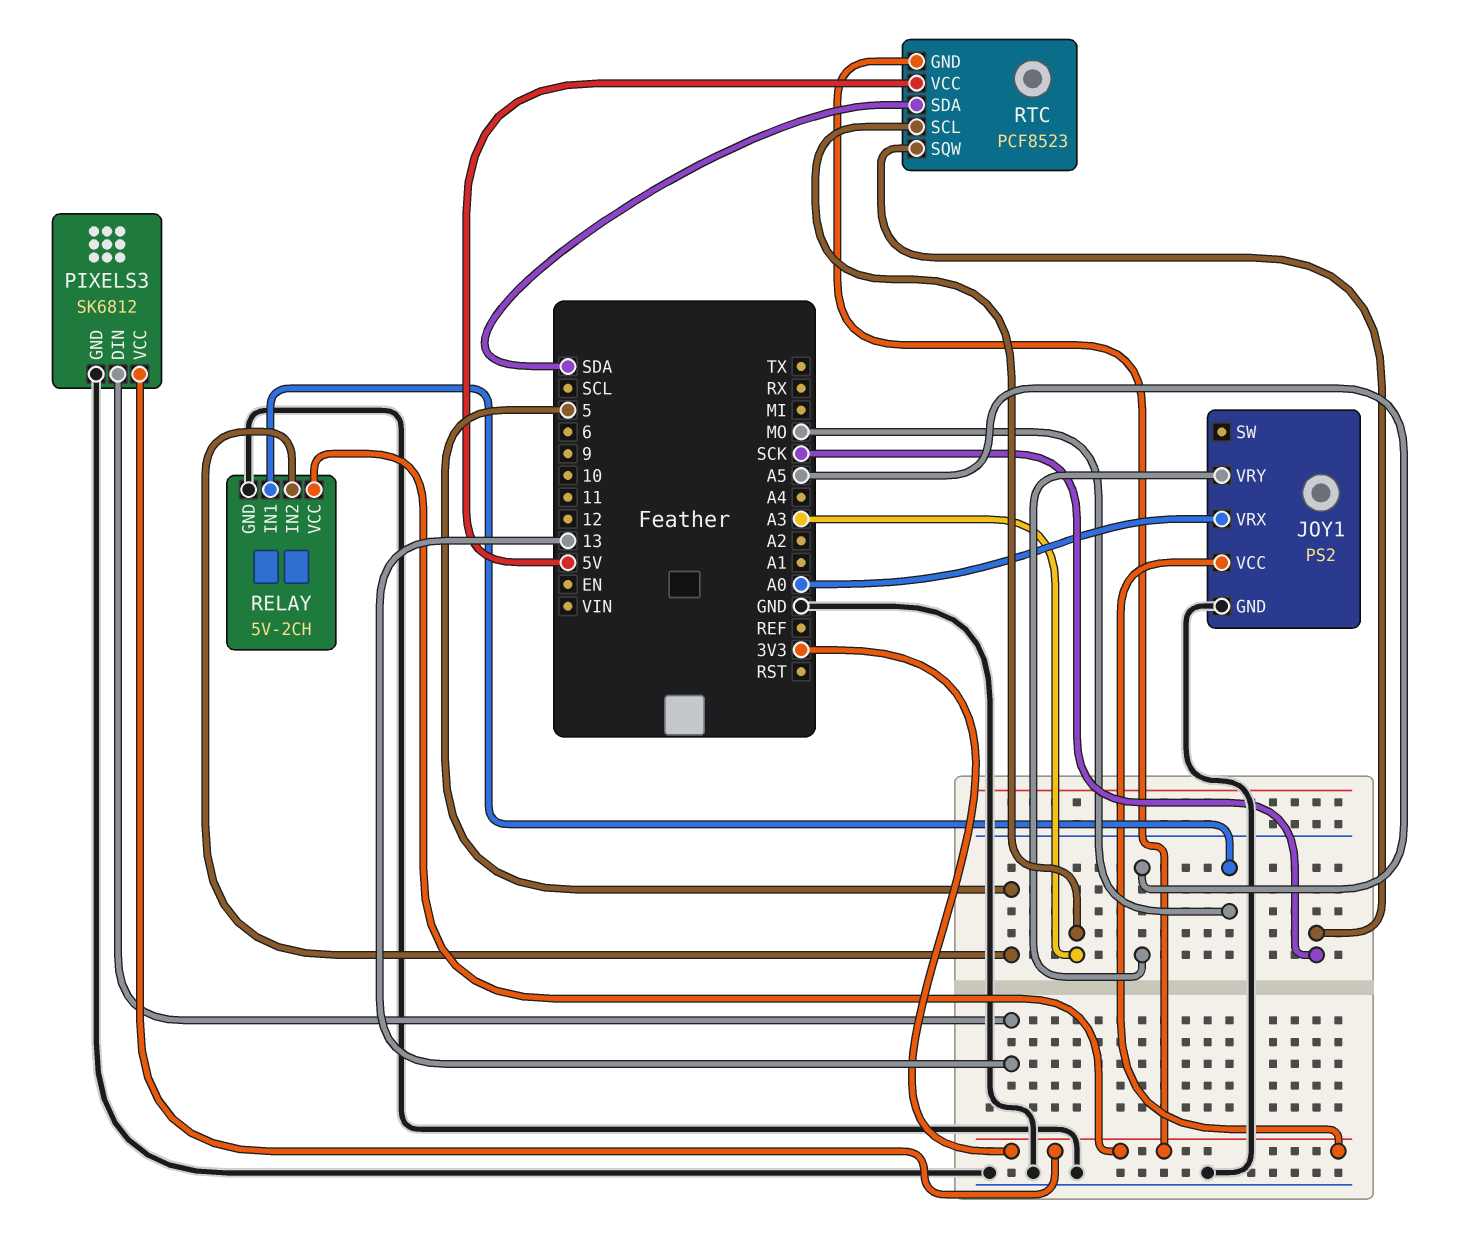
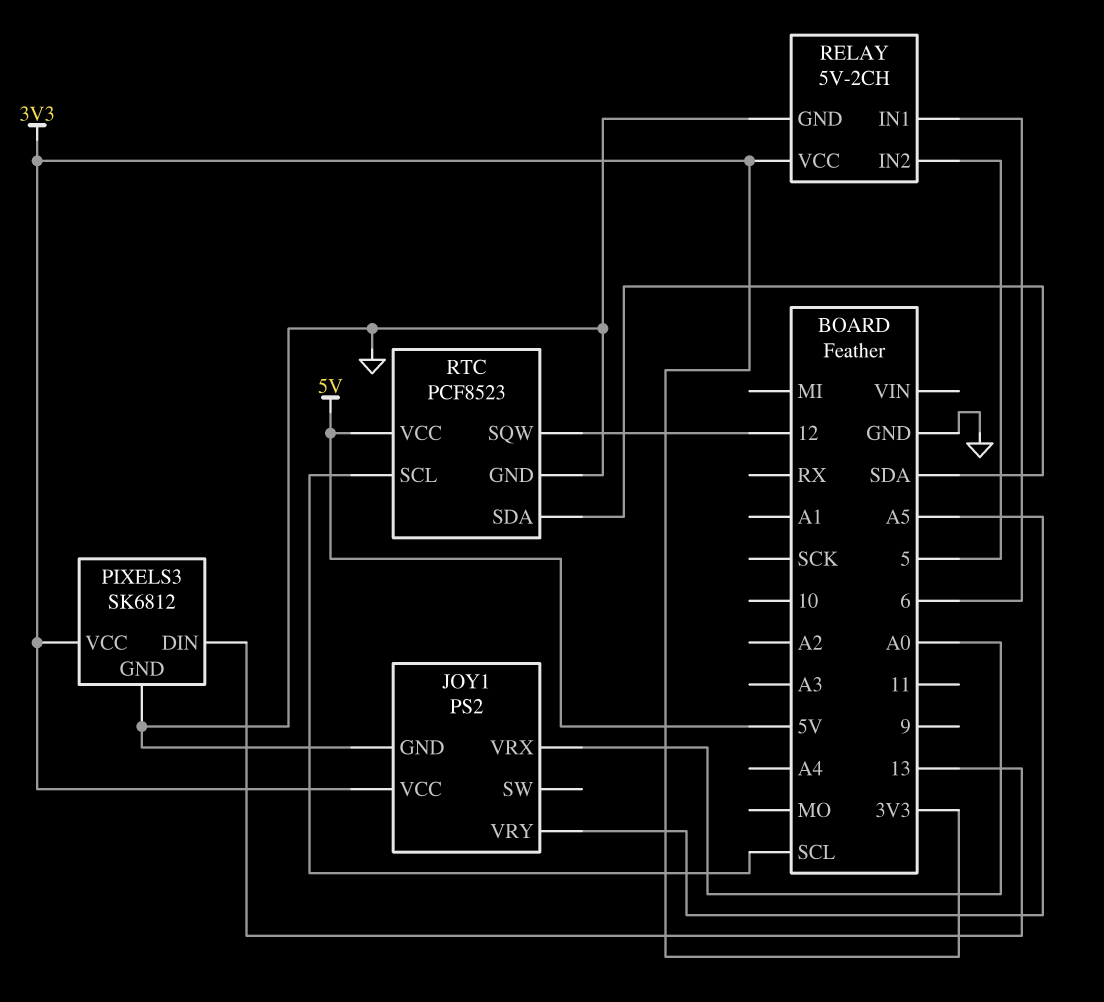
RELAY pin IN1: MO -> 6
RTC pin GND: 3V3 -> GND
RTC pin SCL: A3 -> SCL
RTC pin SQW: SCK -> 12

